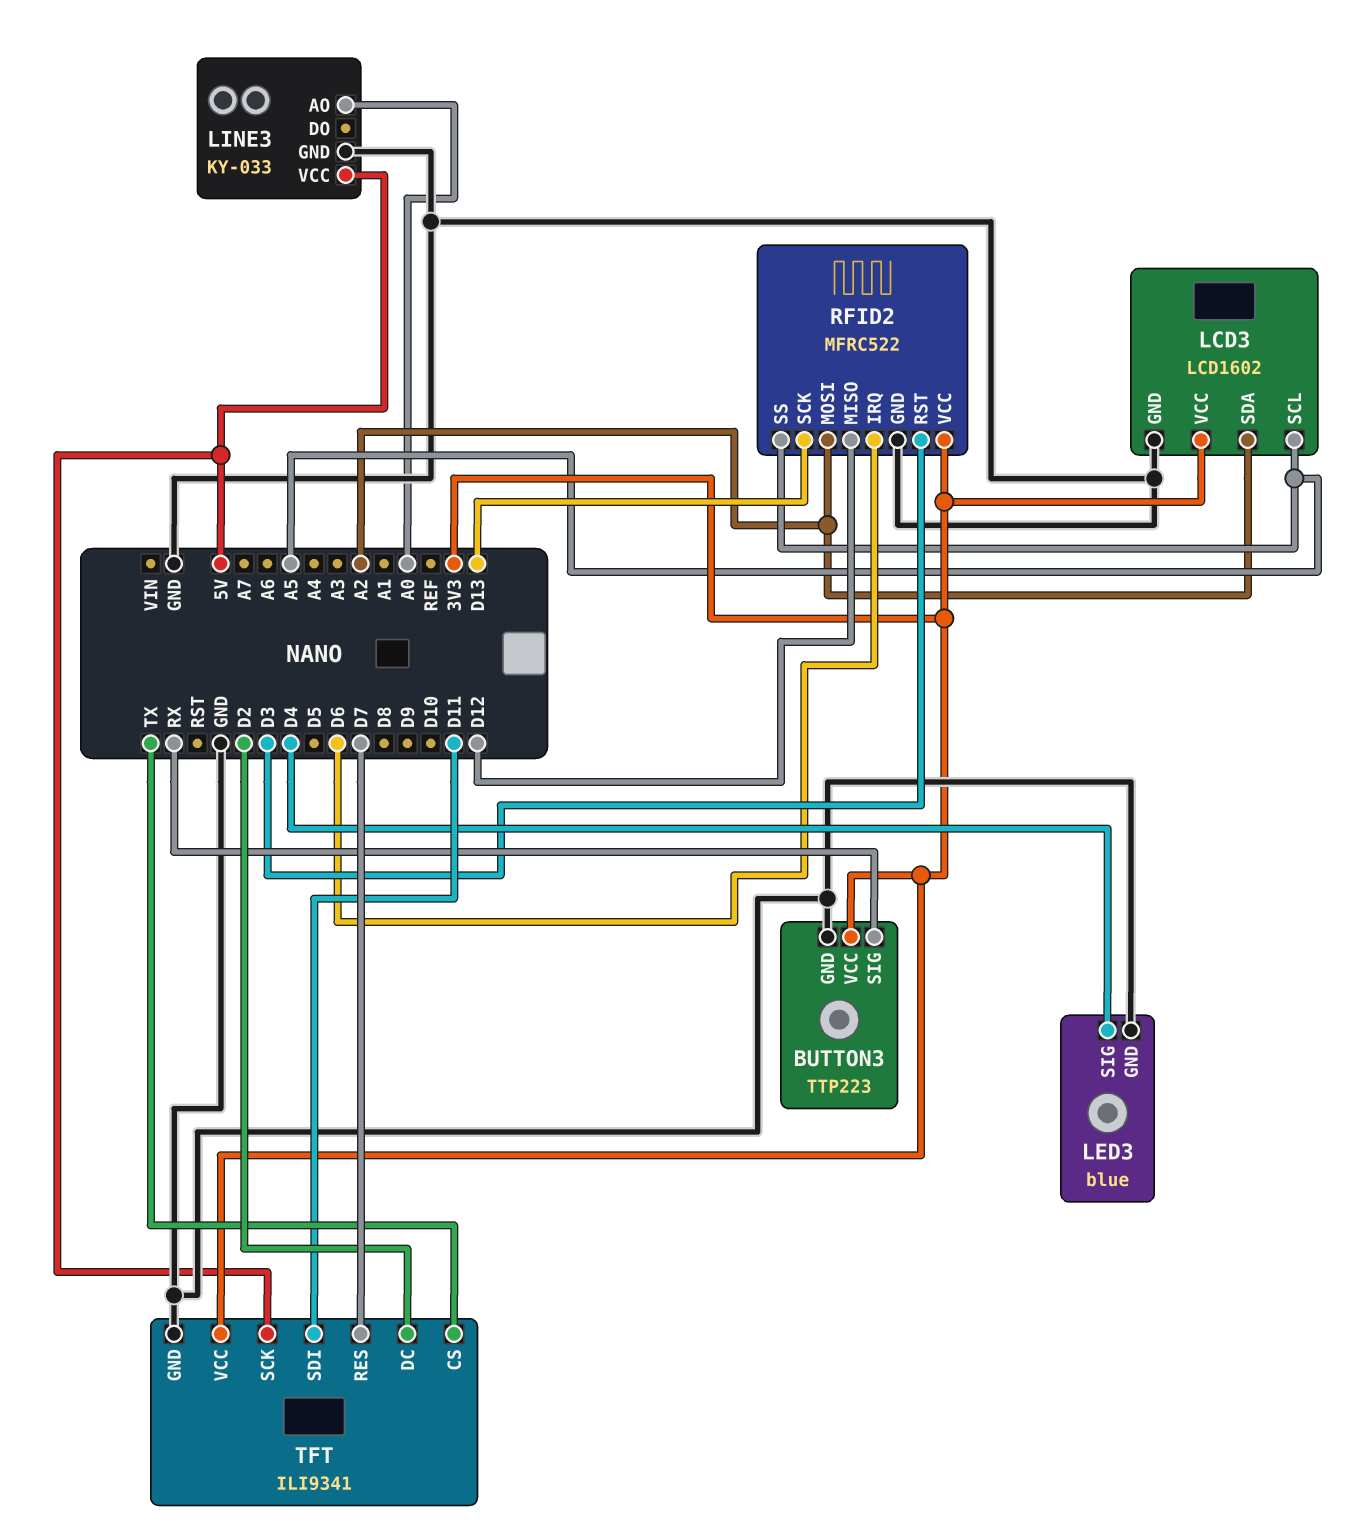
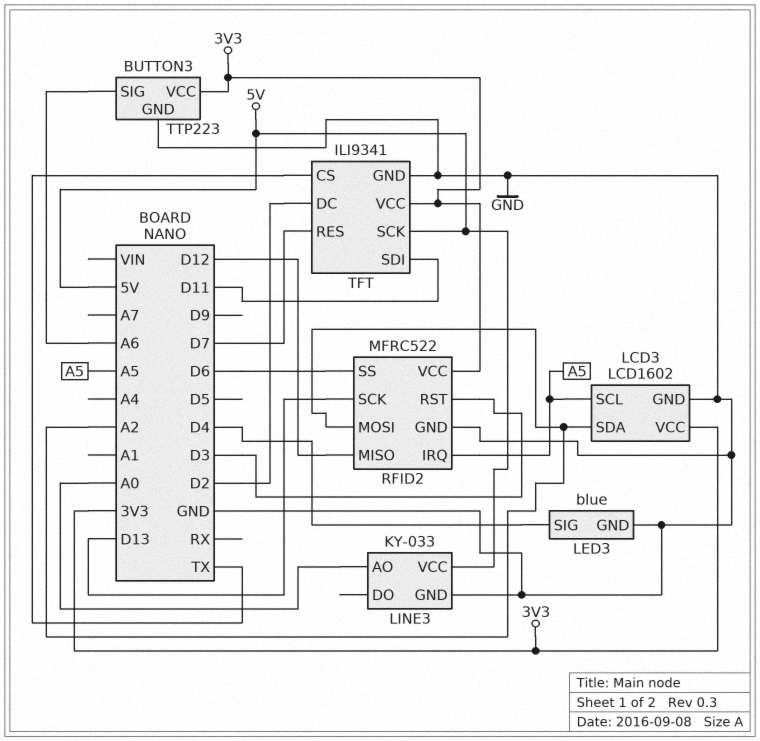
BUTTON3 pin SIG: RX -> A6
RFID2 pin IRQ: D6 -> A5
RFID2 pin SS: A5 -> D6

